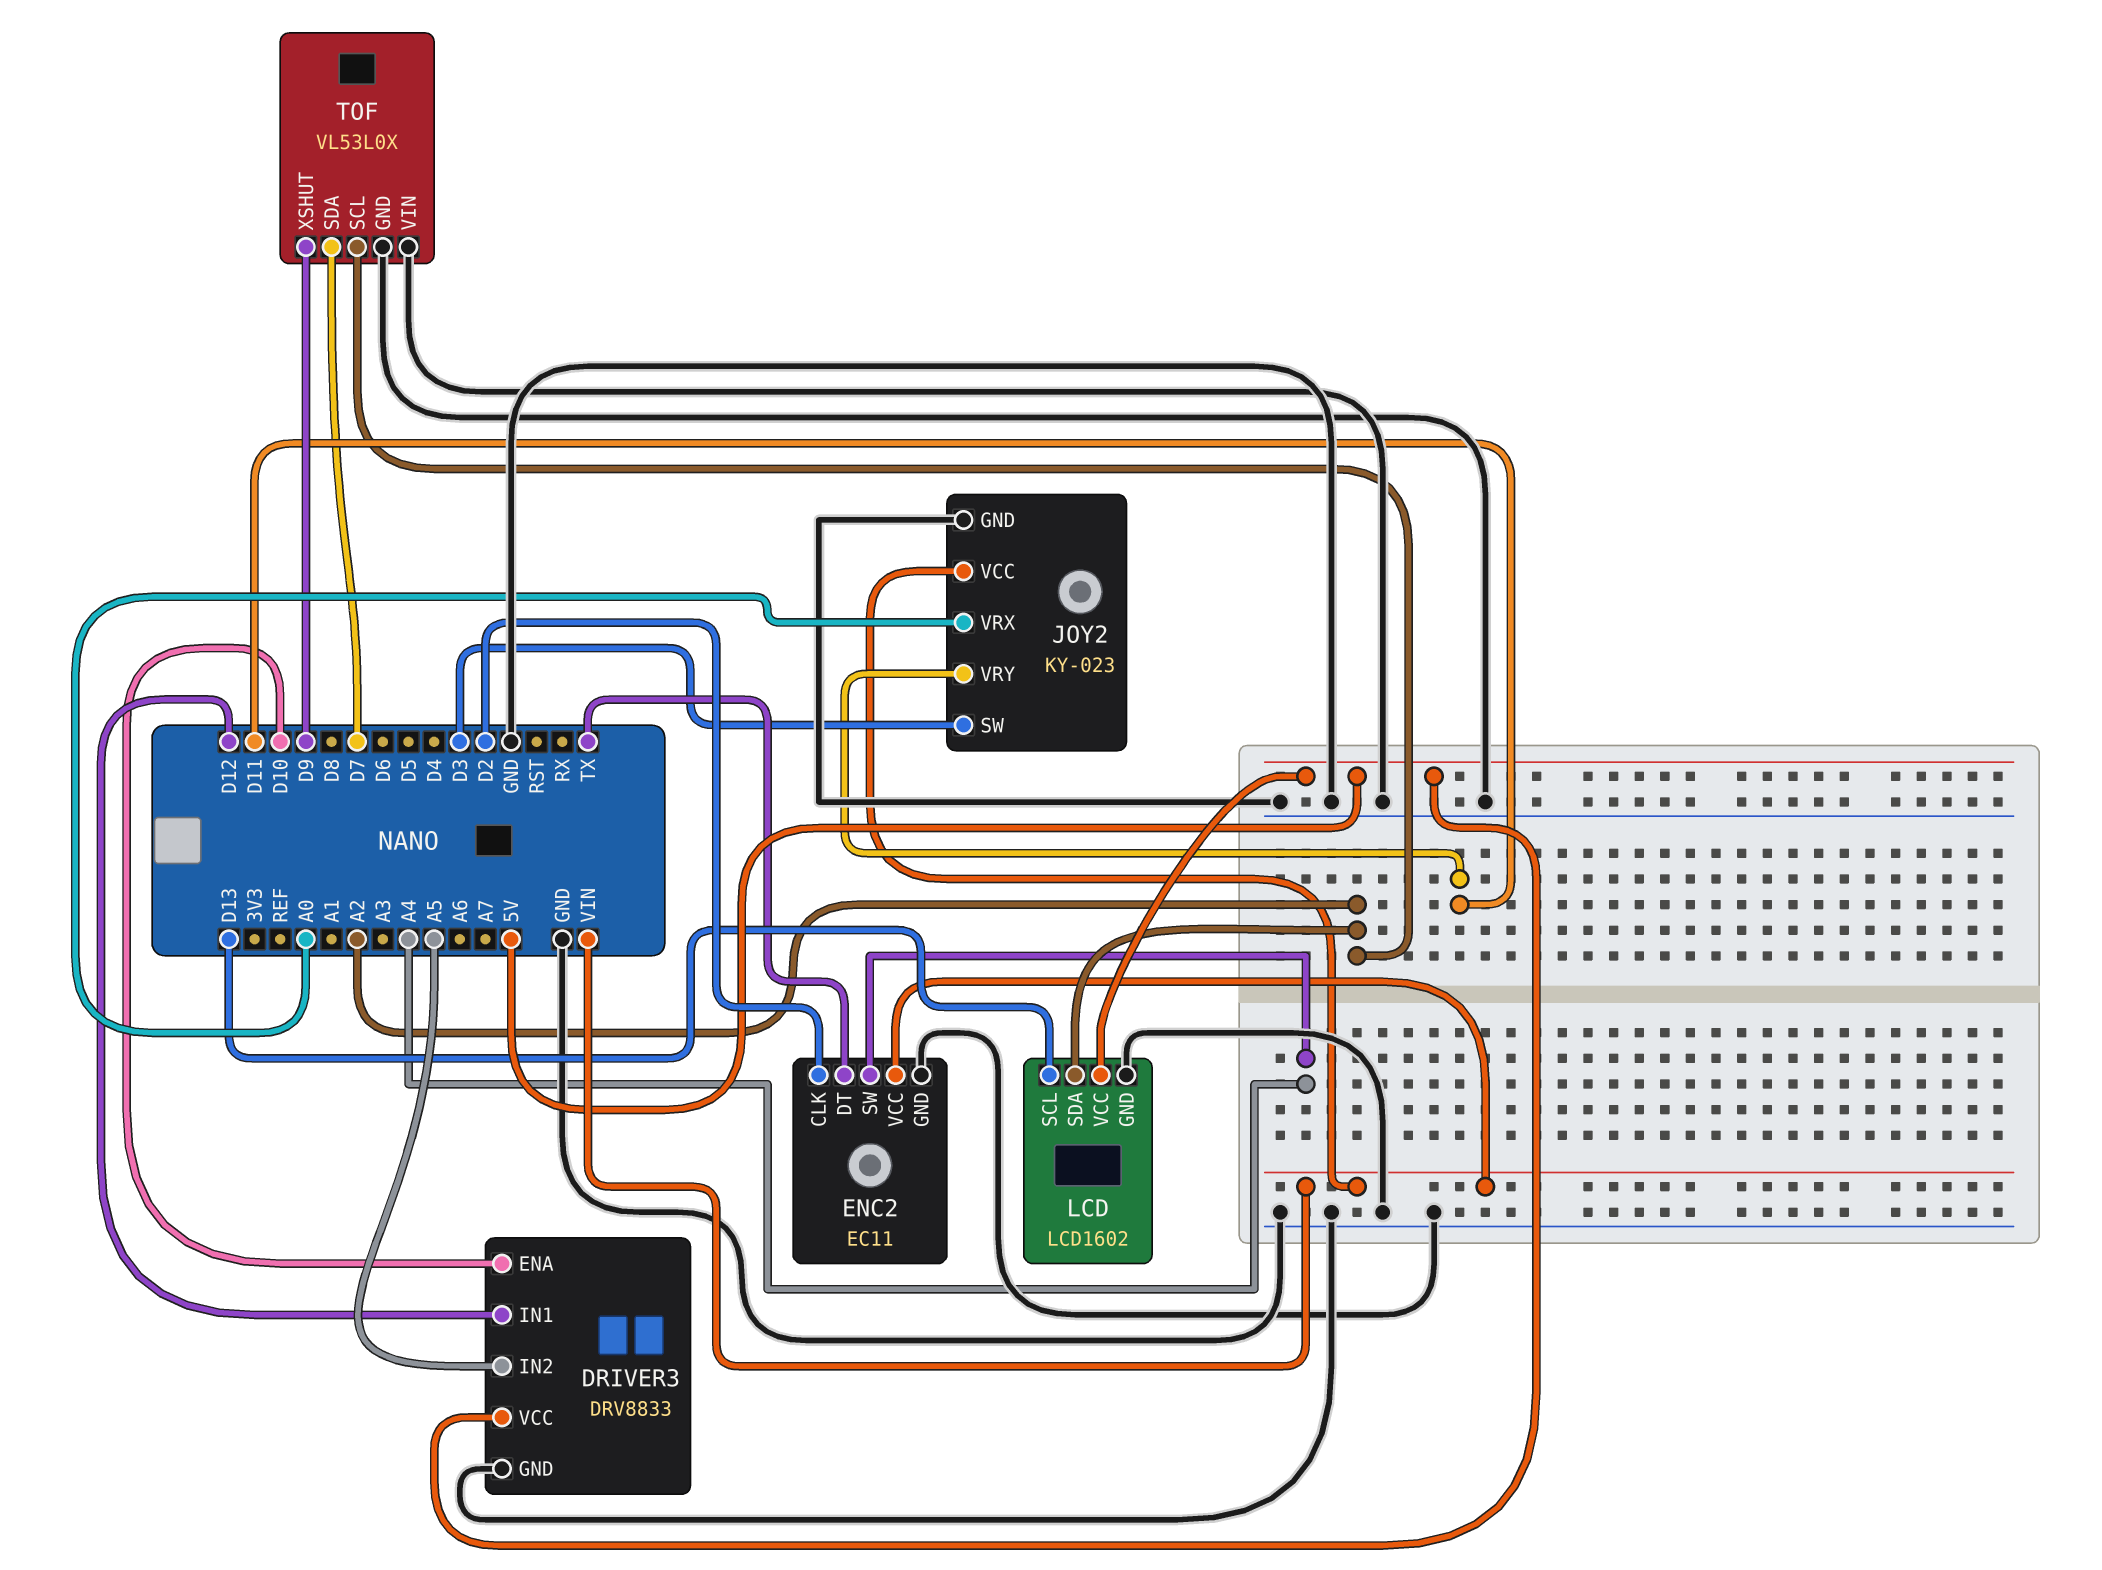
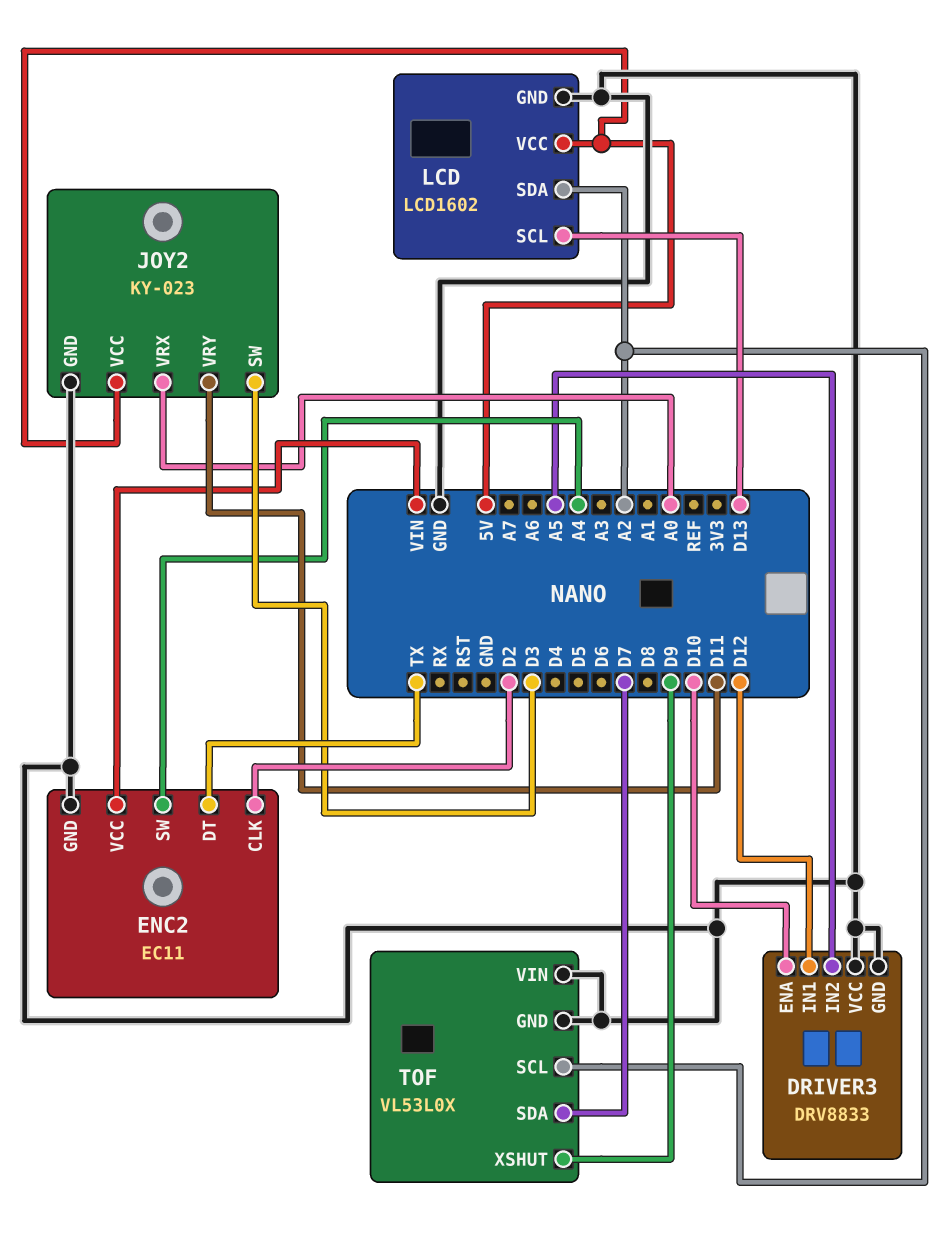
DRIVER3 pin VCC: 5V -> GND
JOY2 pin VCC: VIN -> 5V

